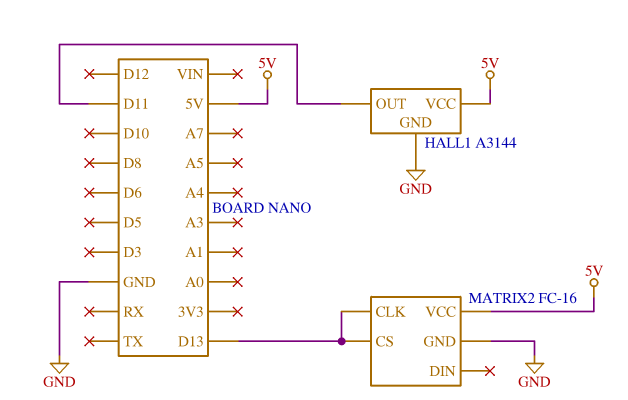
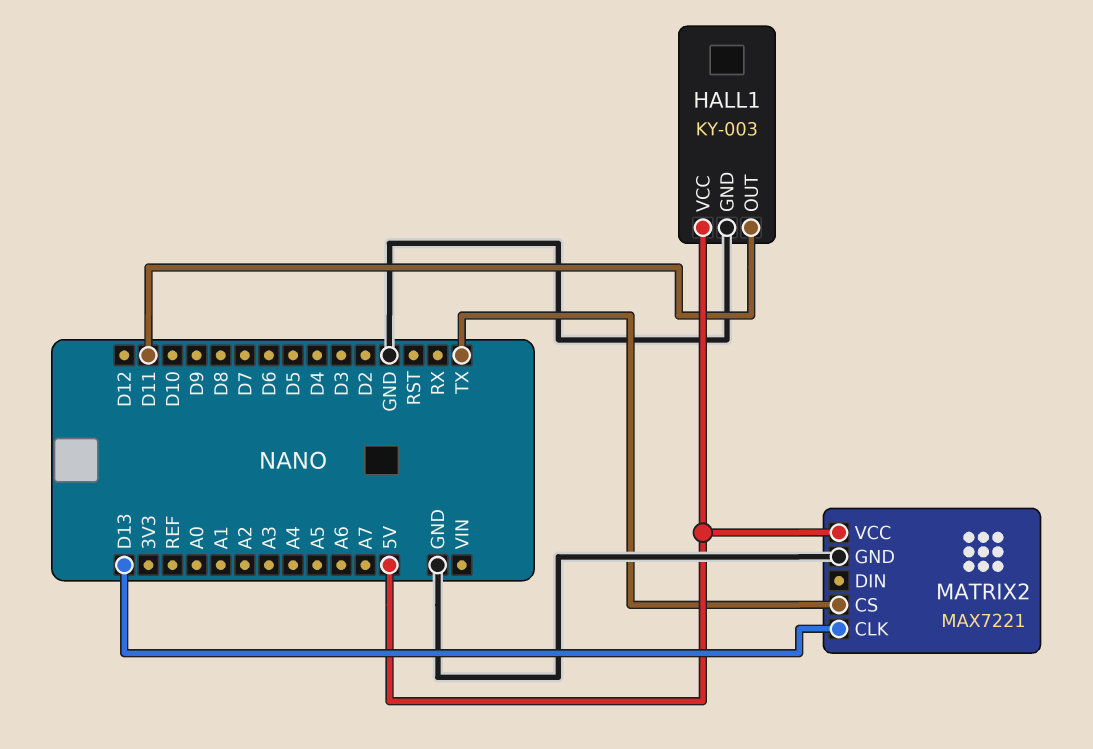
HALL1: A3144 -> KY-003
MATRIX2: FC-16 -> MAX7221
MATRIX2 pin CS: D13 -> TX

